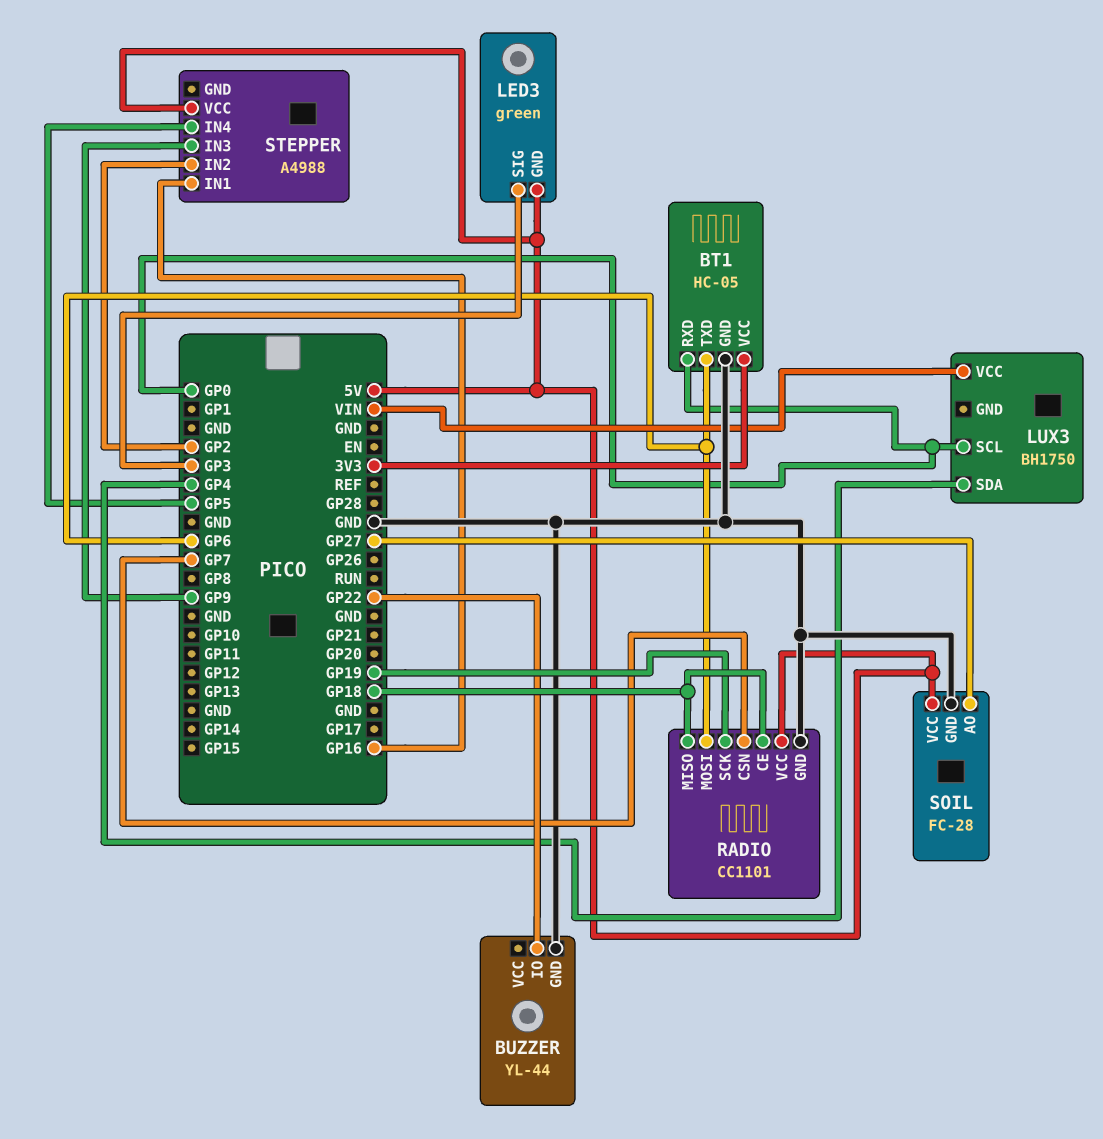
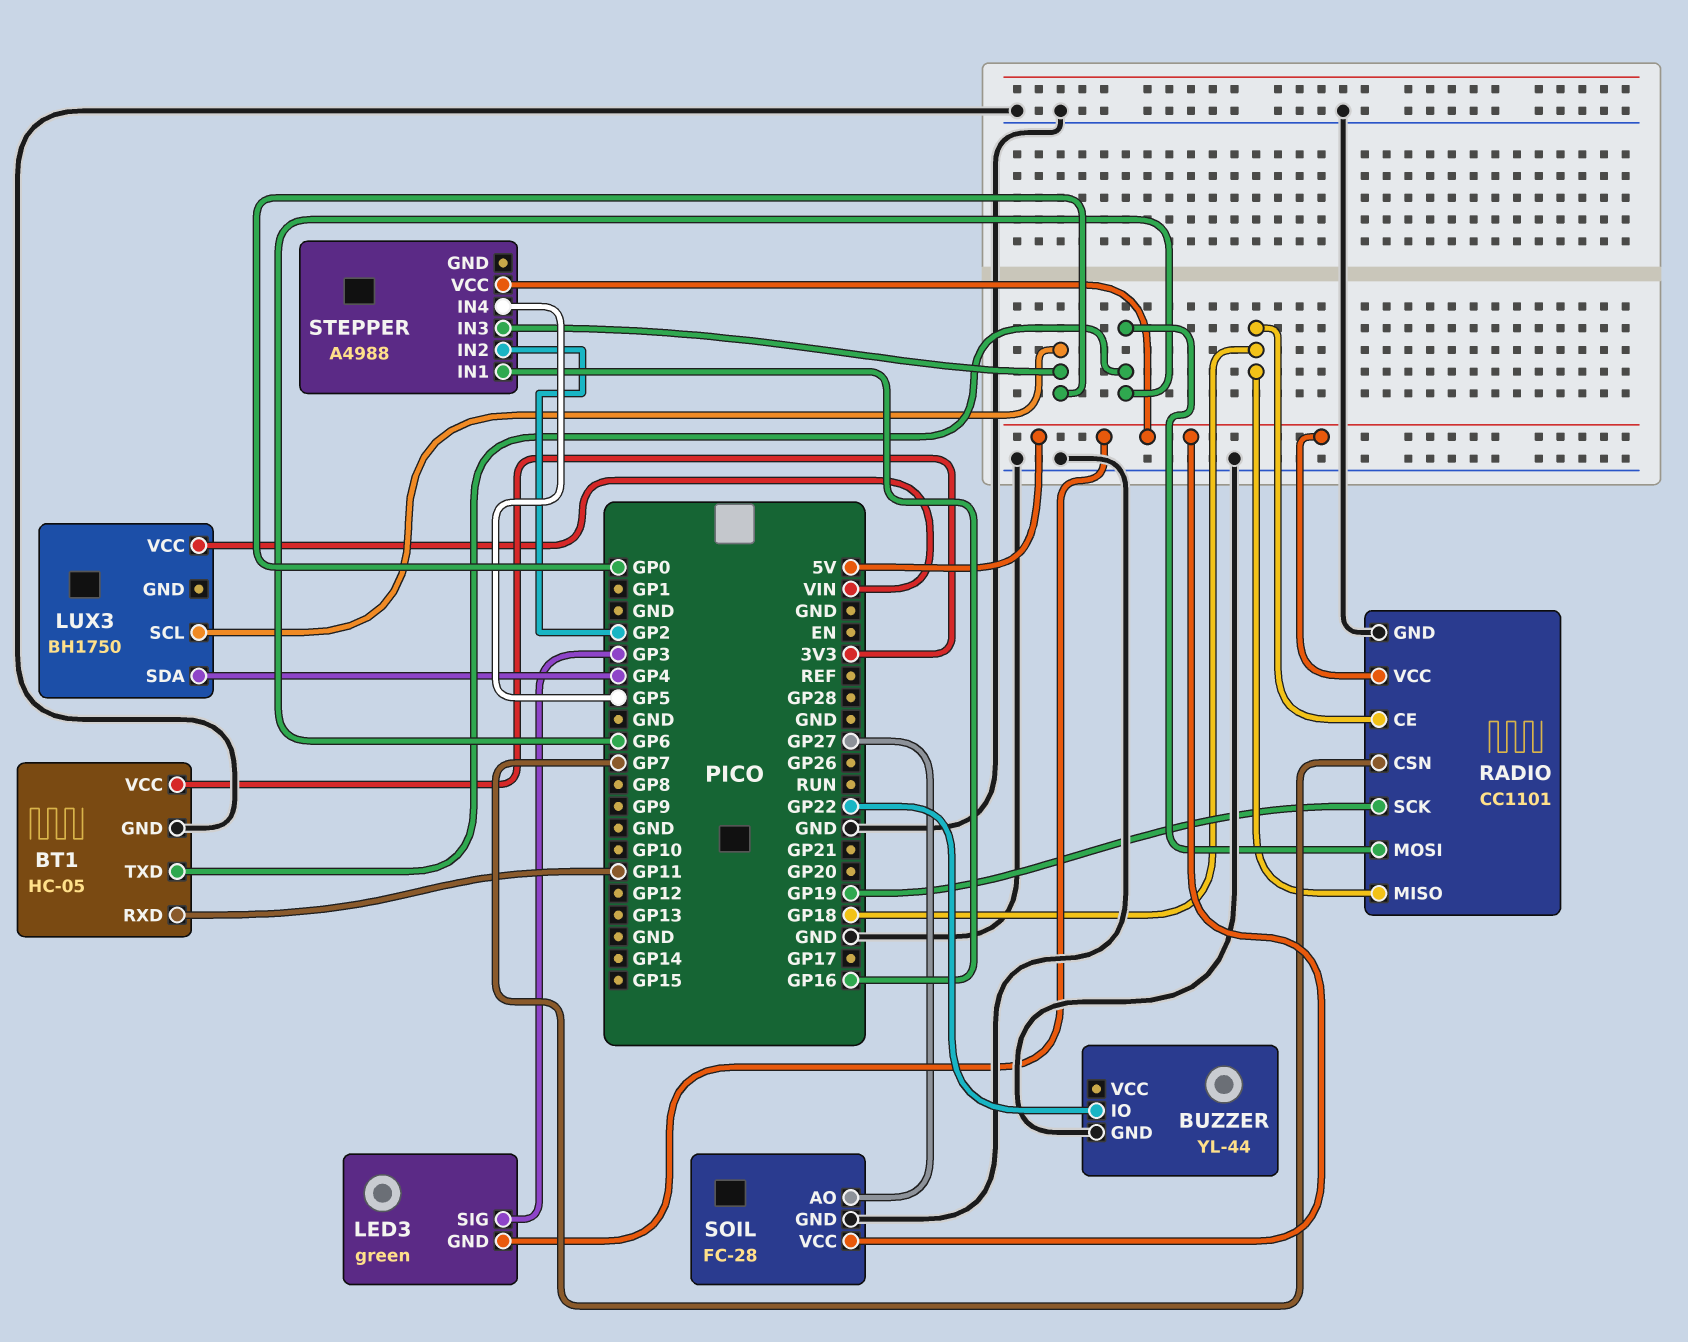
BT1 pin RXD: GP0 -> GP11
STEPPER pin IN3: GP9 -> GP0

